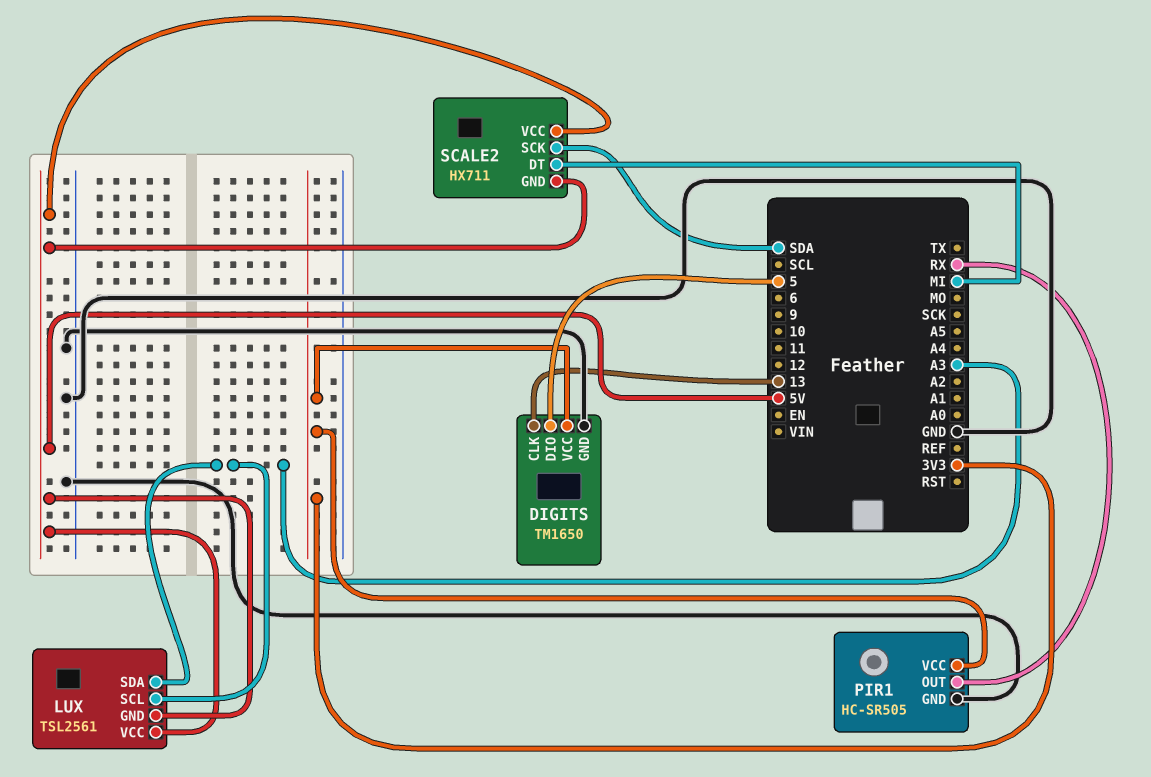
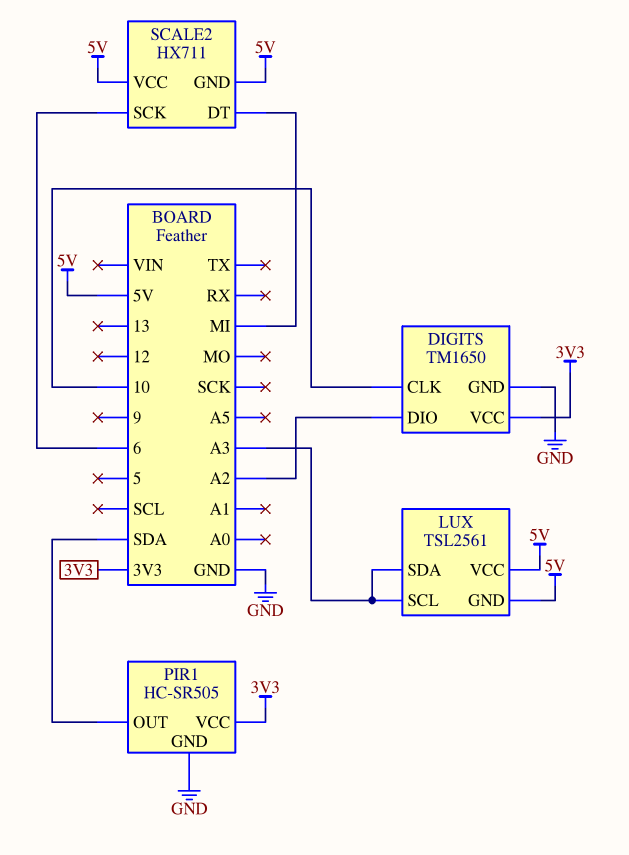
DIGITS pin CLK: 13 -> 10
DIGITS pin DIO: 5 -> A2
PIR1 pin OUT: RX -> SDA
SCALE2 pin SCK: SDA -> 6

